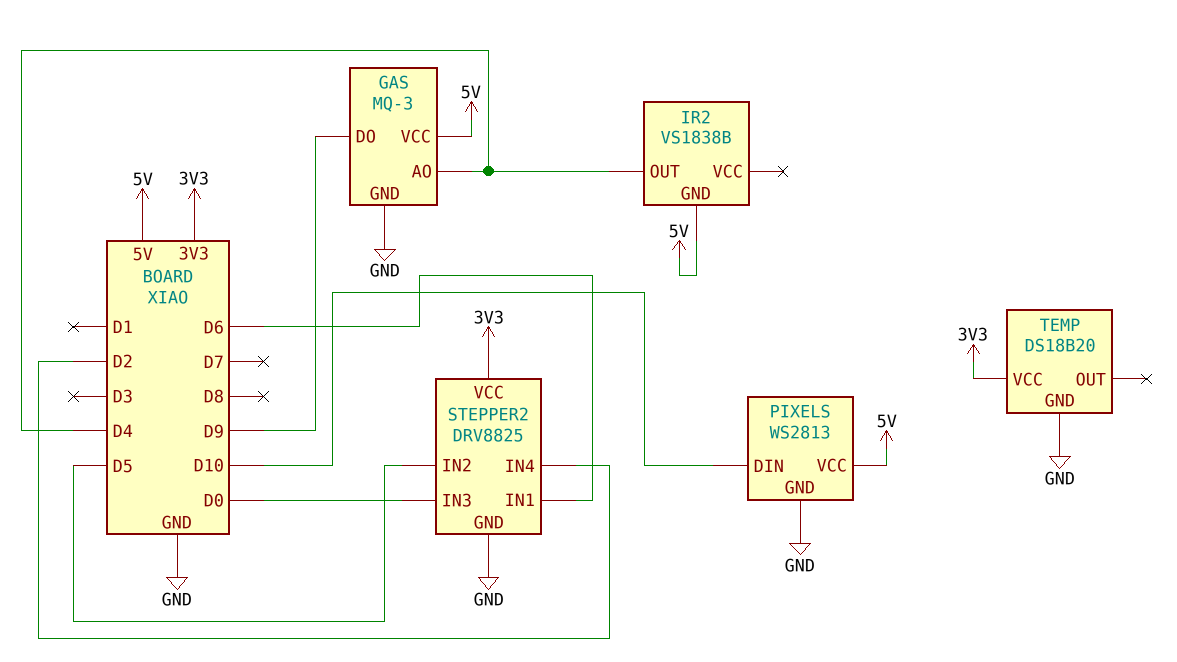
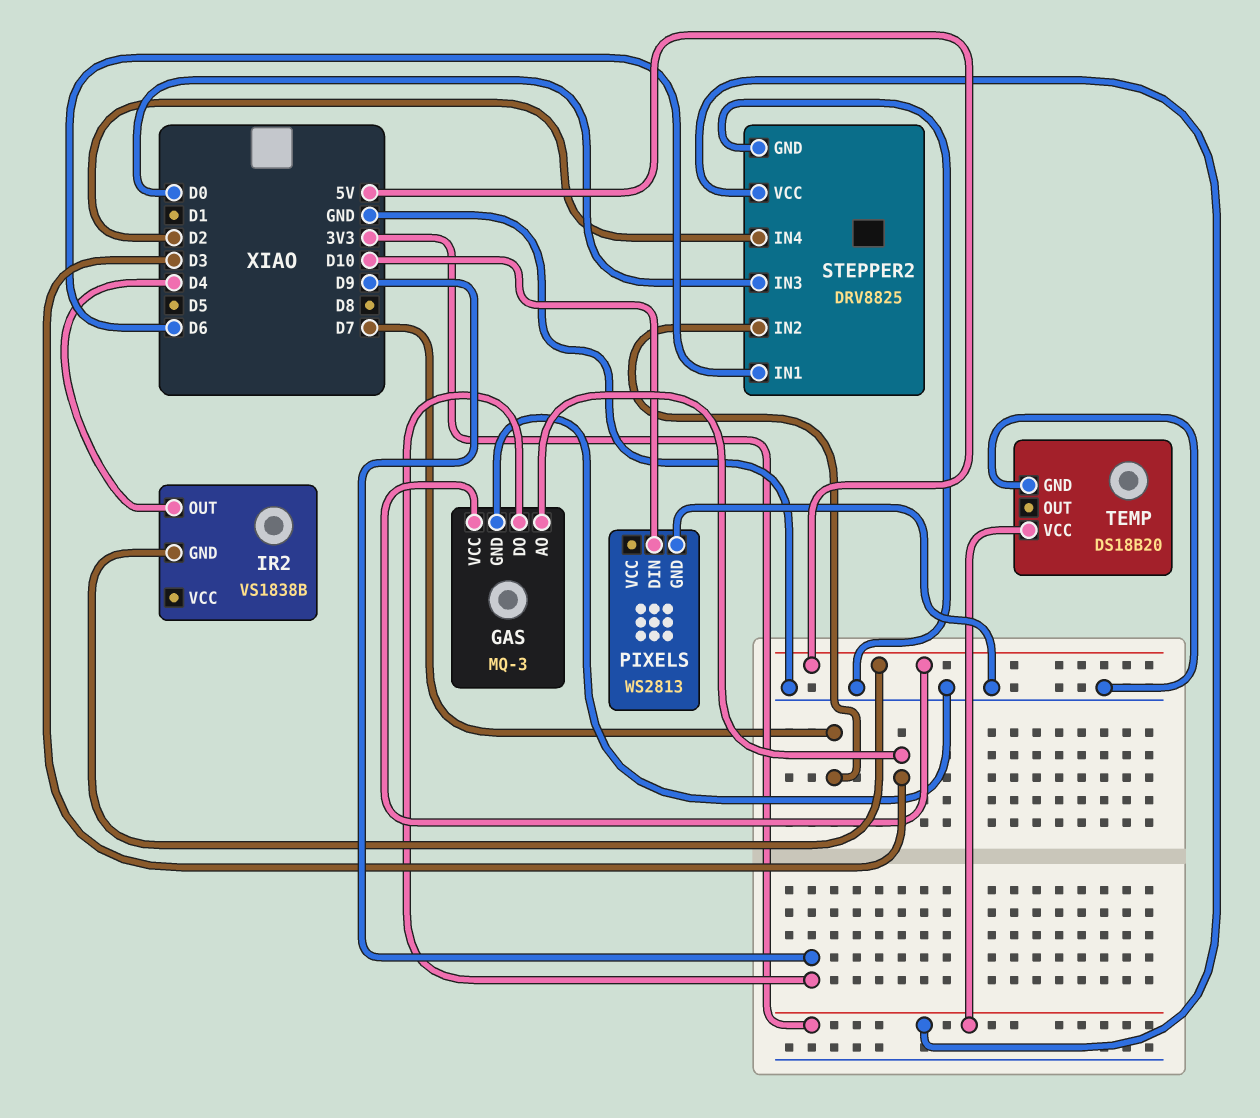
GAS pin AO: D4 -> D3
PIXELS pin VCC: 5V -> none
STEPPER2 pin IN2: D5 -> D7

